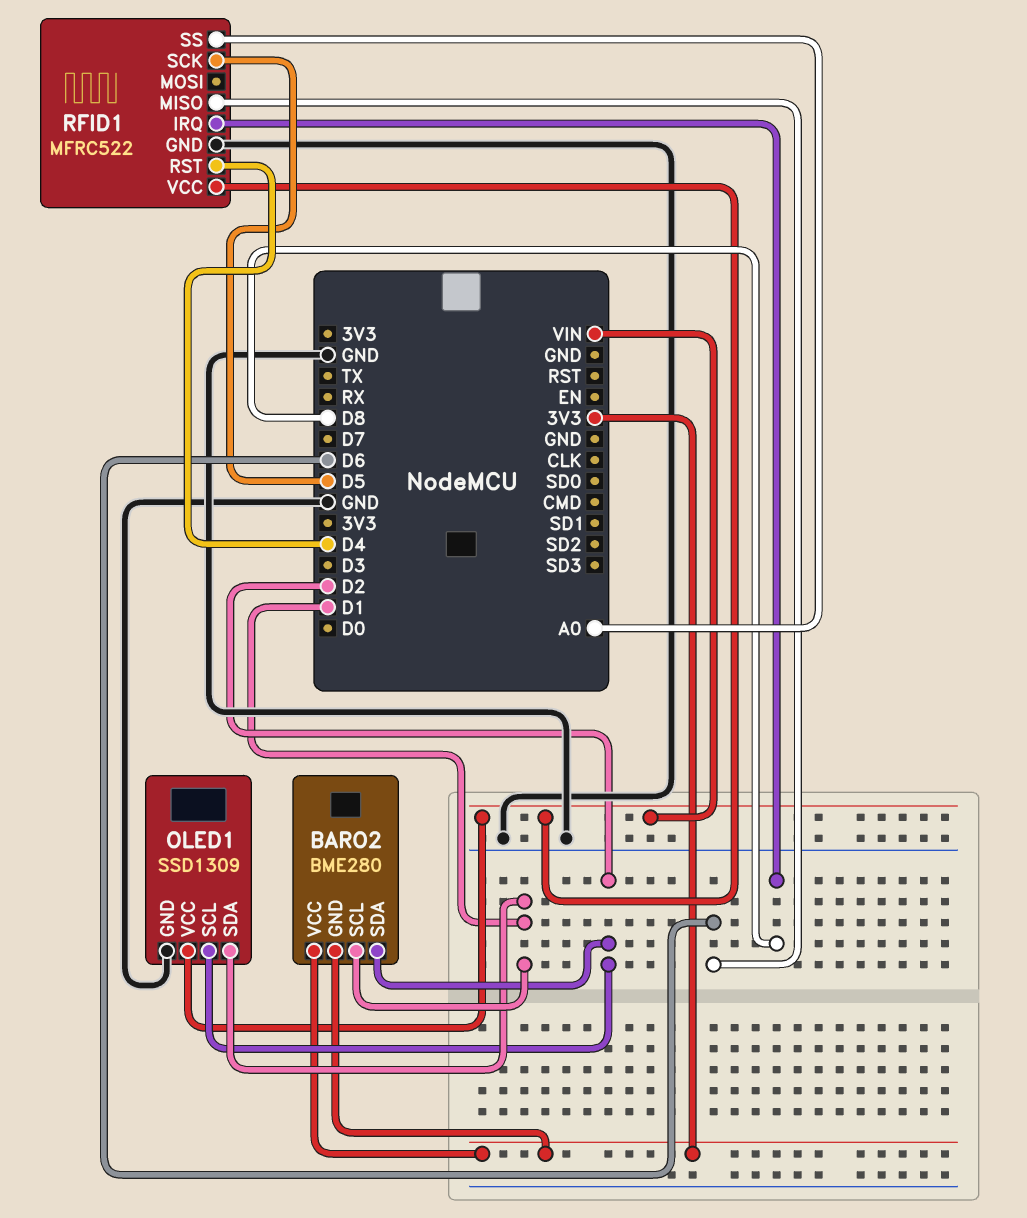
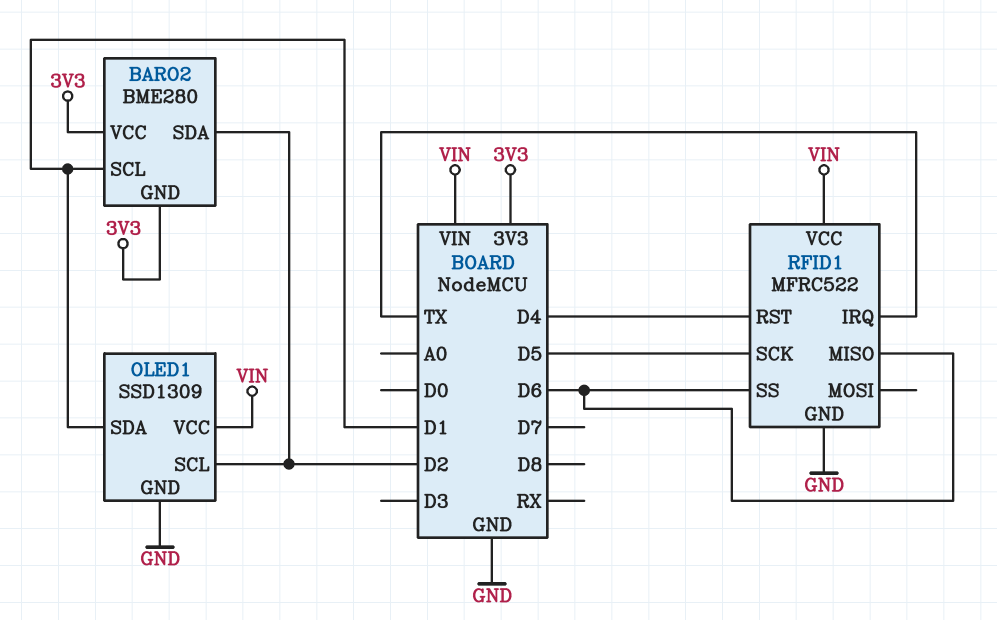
RFID1 pin IRQ: D8 -> TX
RFID1 pin SS: A0 -> D6

